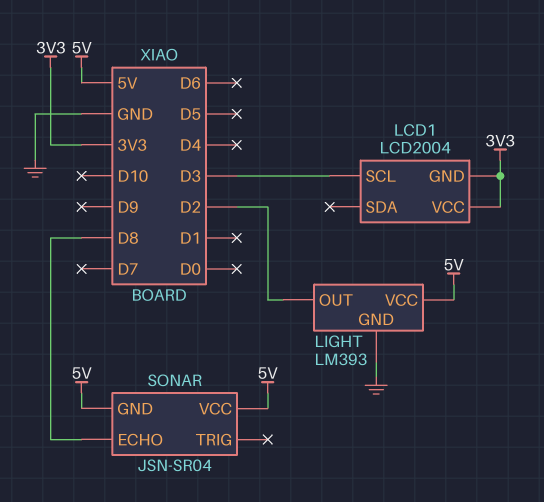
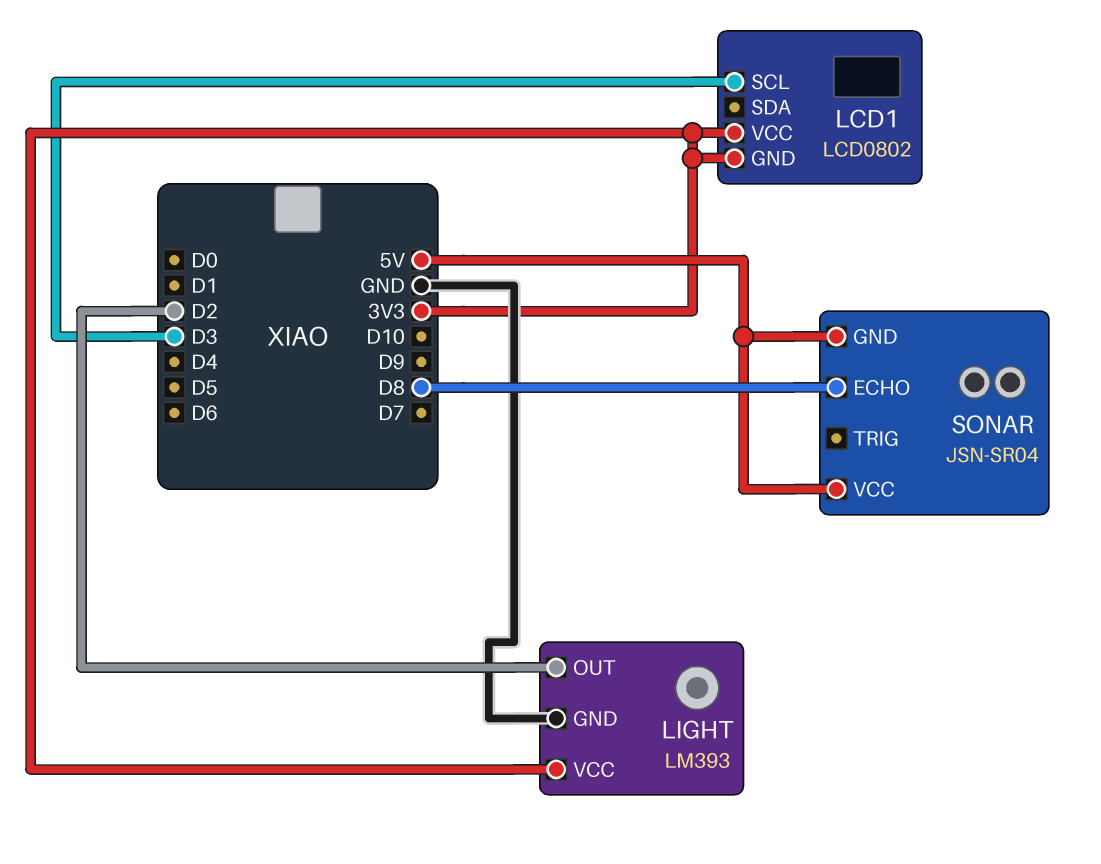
LCD1: LCD2004 -> LCD0802
LIGHT pin VCC: 5V -> 3V3

